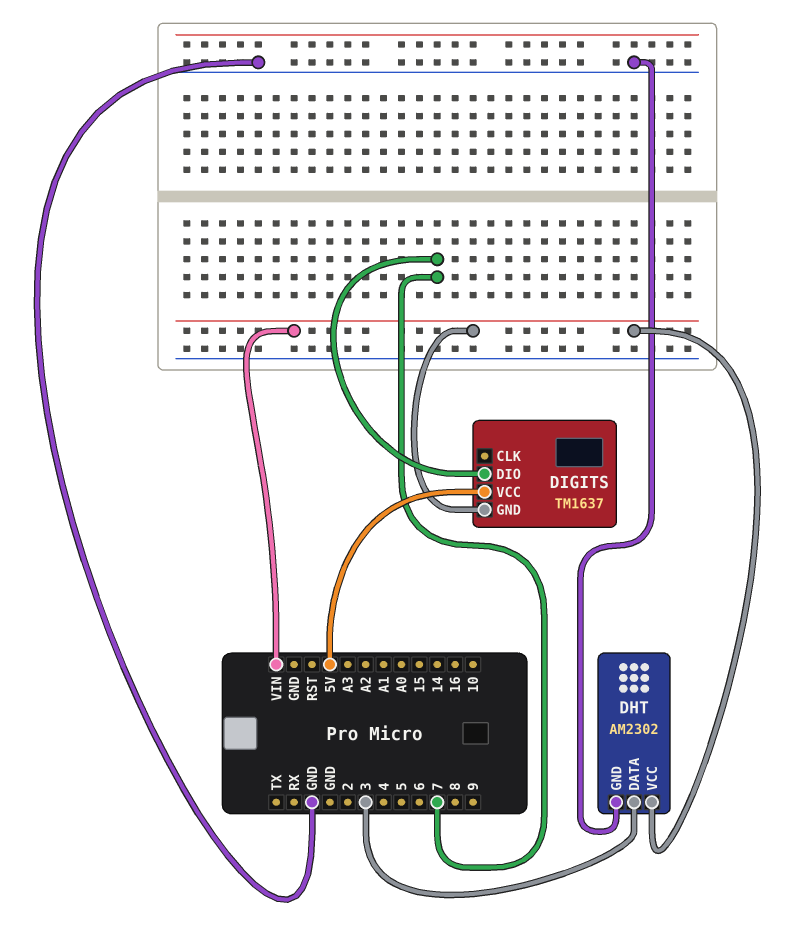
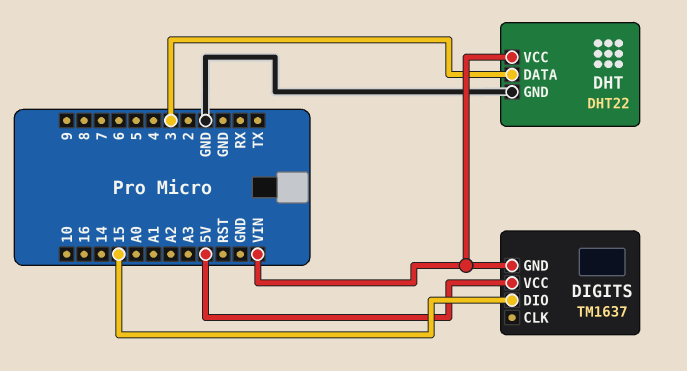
DHT: AM2302 -> DHT22
DIGITS pin DIO: 7 -> 15

